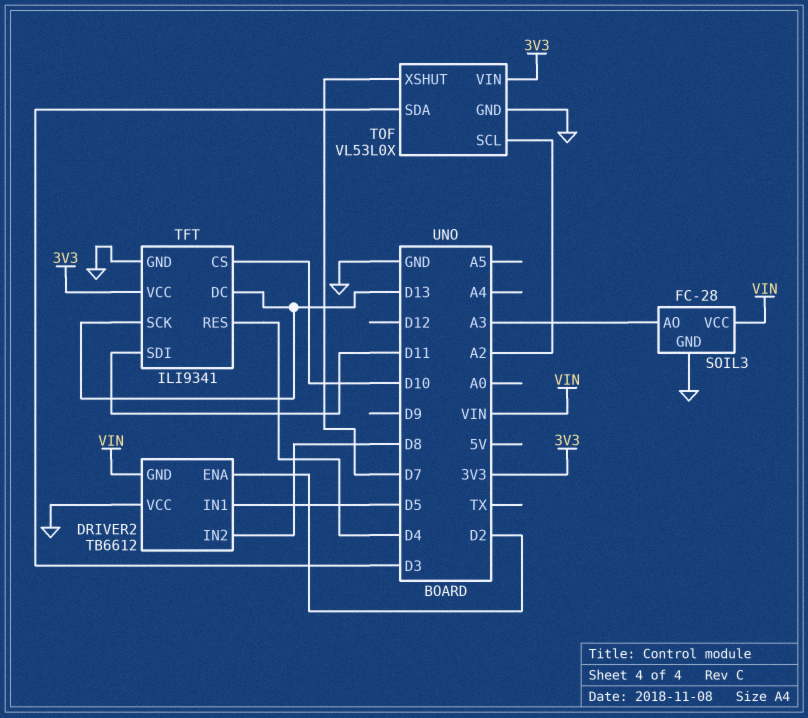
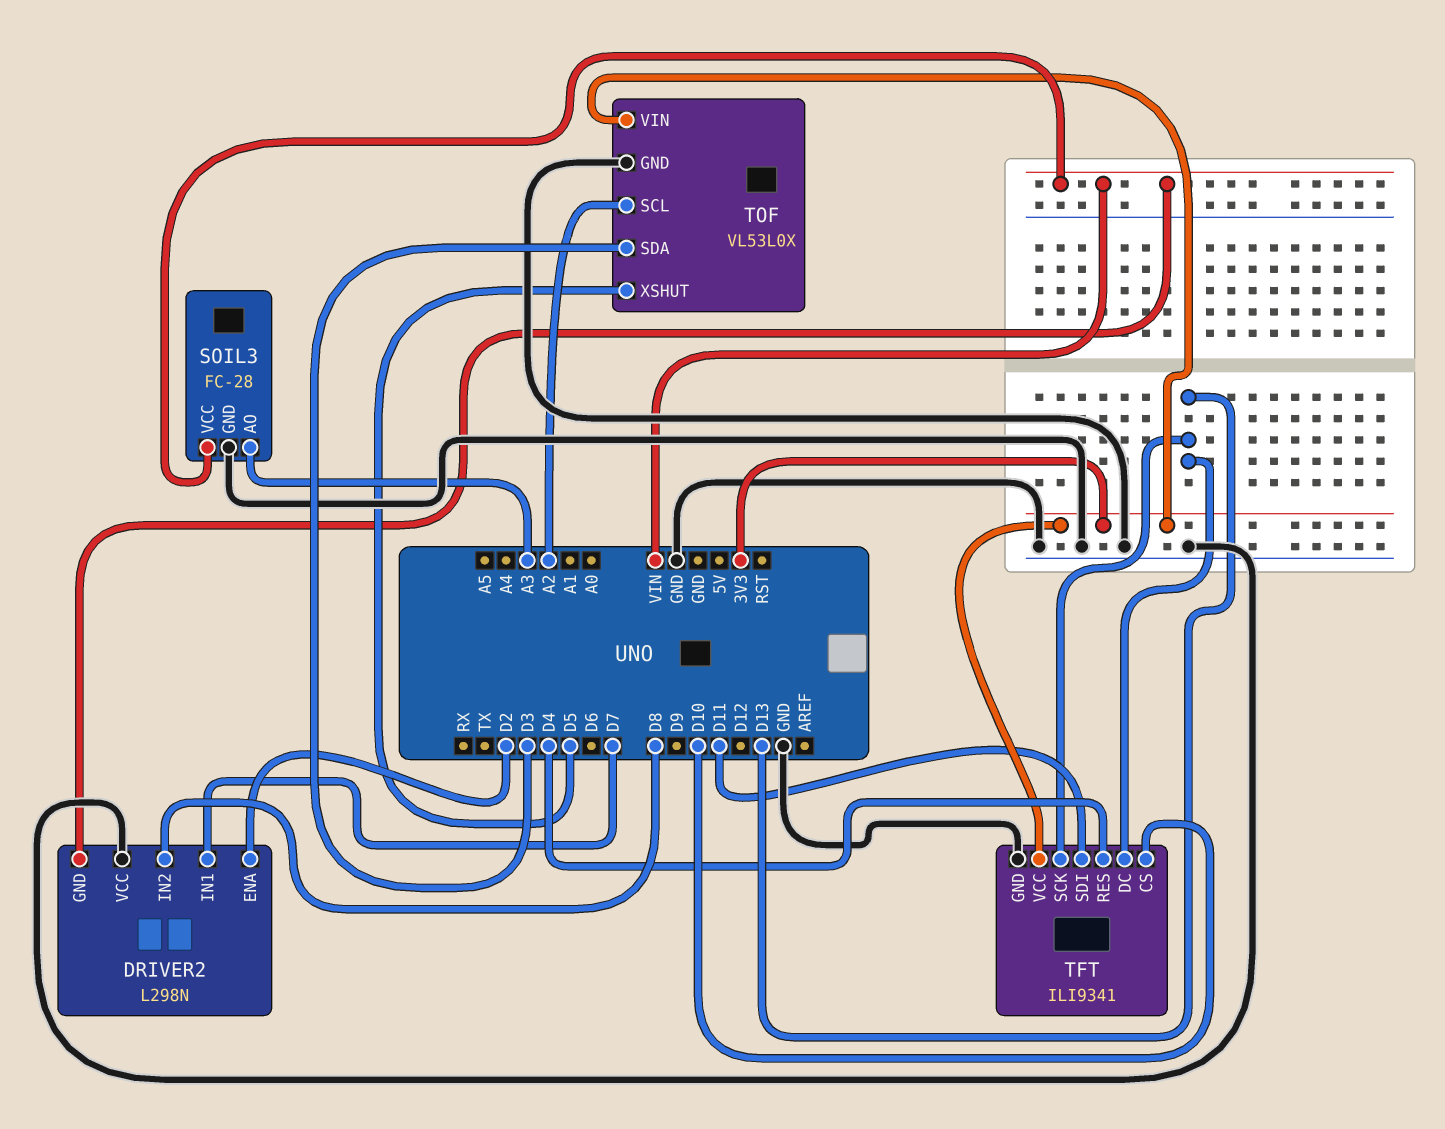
DRIVER2: TB6612 -> L298N
DRIVER2 pin IN1: D5 -> D7
TOF pin XSHUT: D7 -> D5

